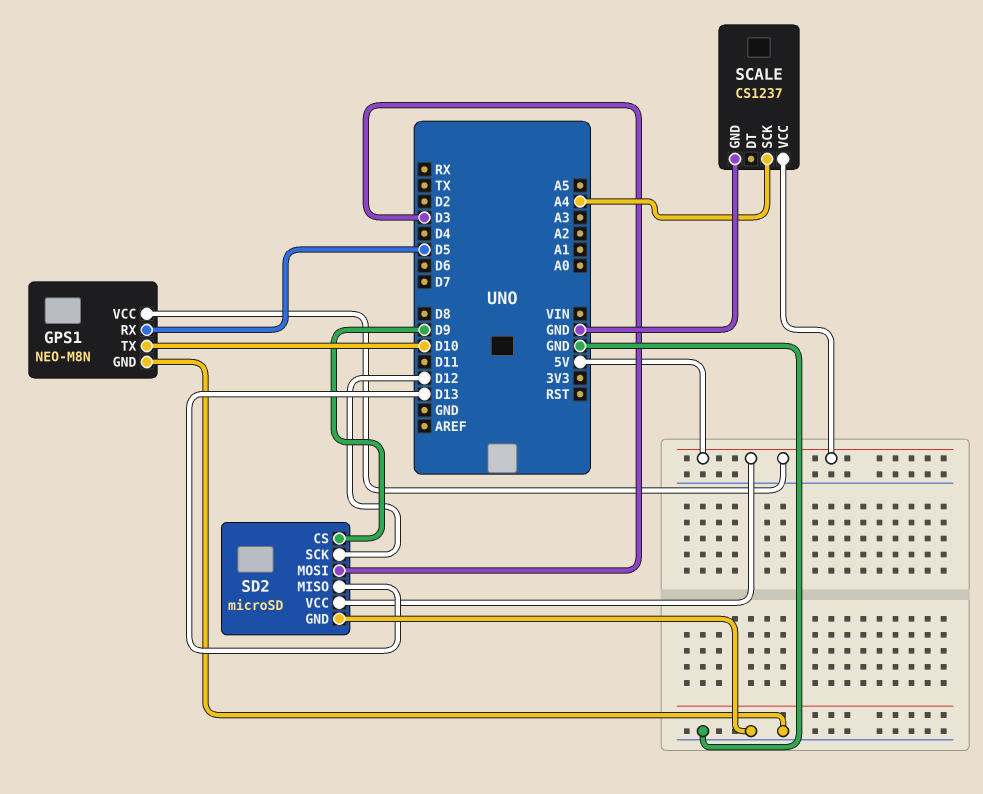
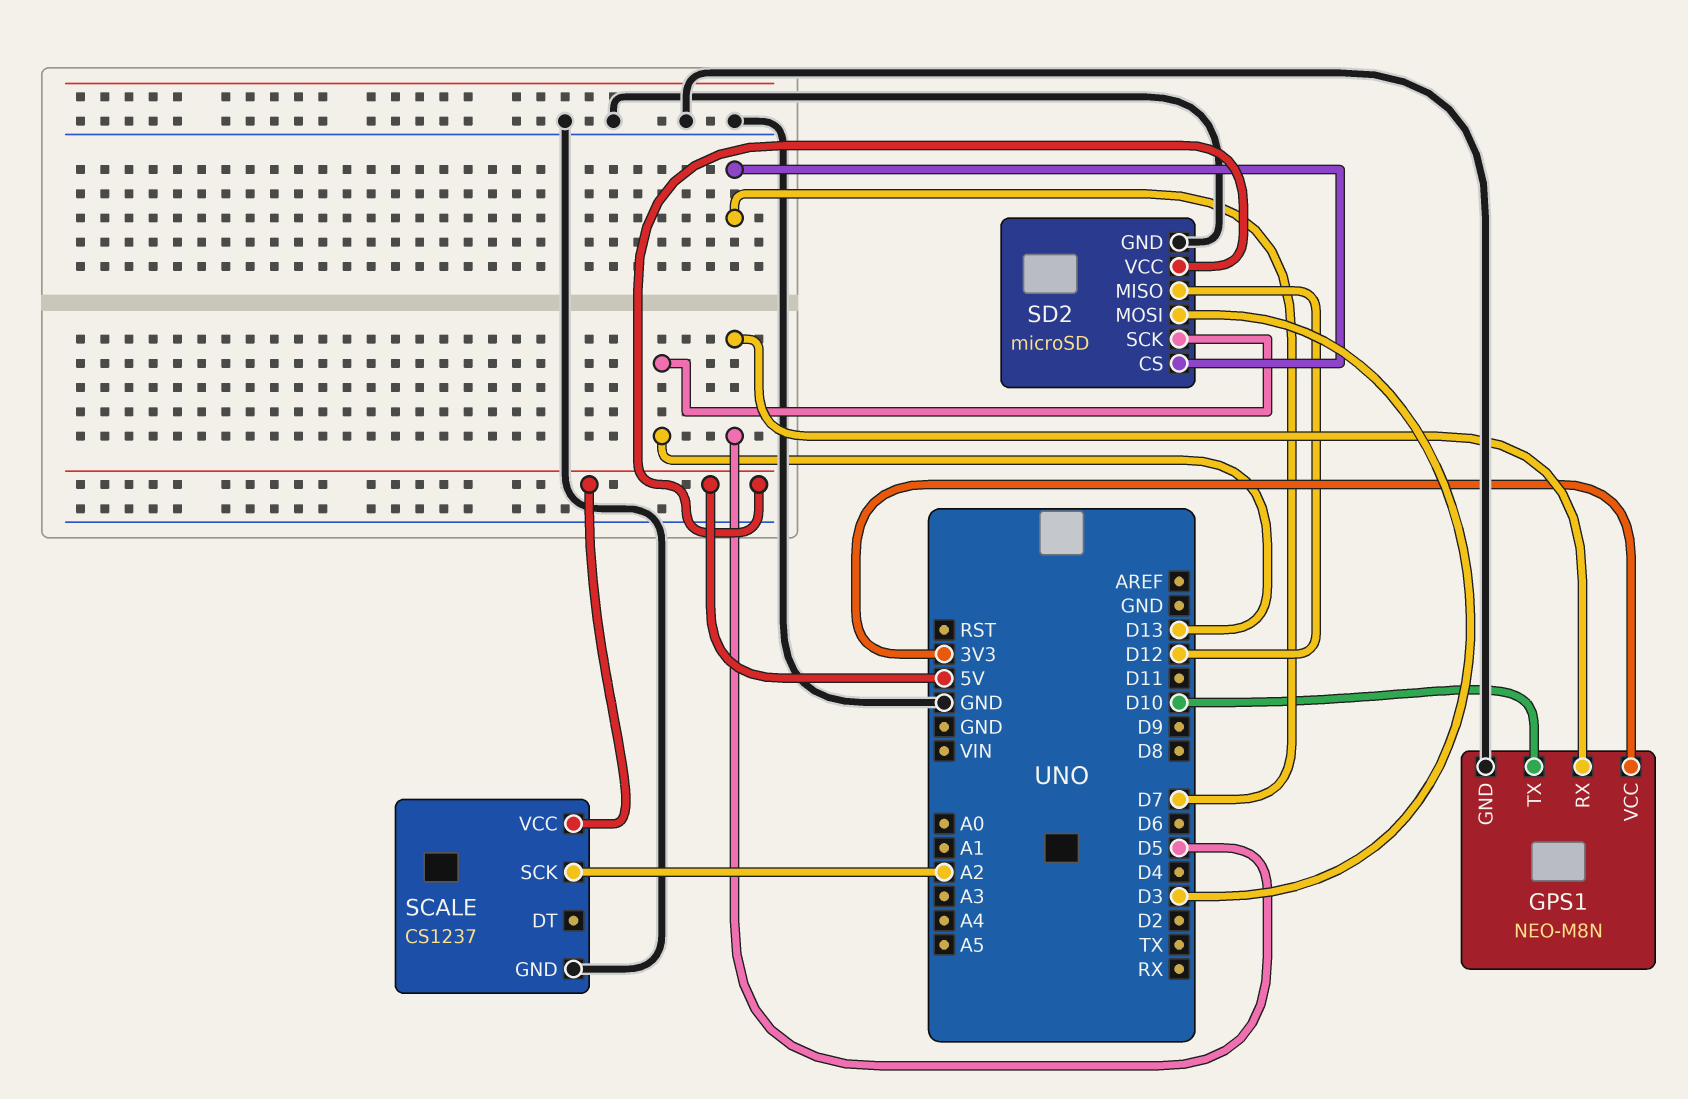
GPS1 pin VCC: 5V -> 3V3
SCALE pin SCK: A4 -> A2
SD2 pin CS: D9 -> D7
SD2 pin MISO: D13 -> D12
SD2 pin SCK: D12 -> D13

